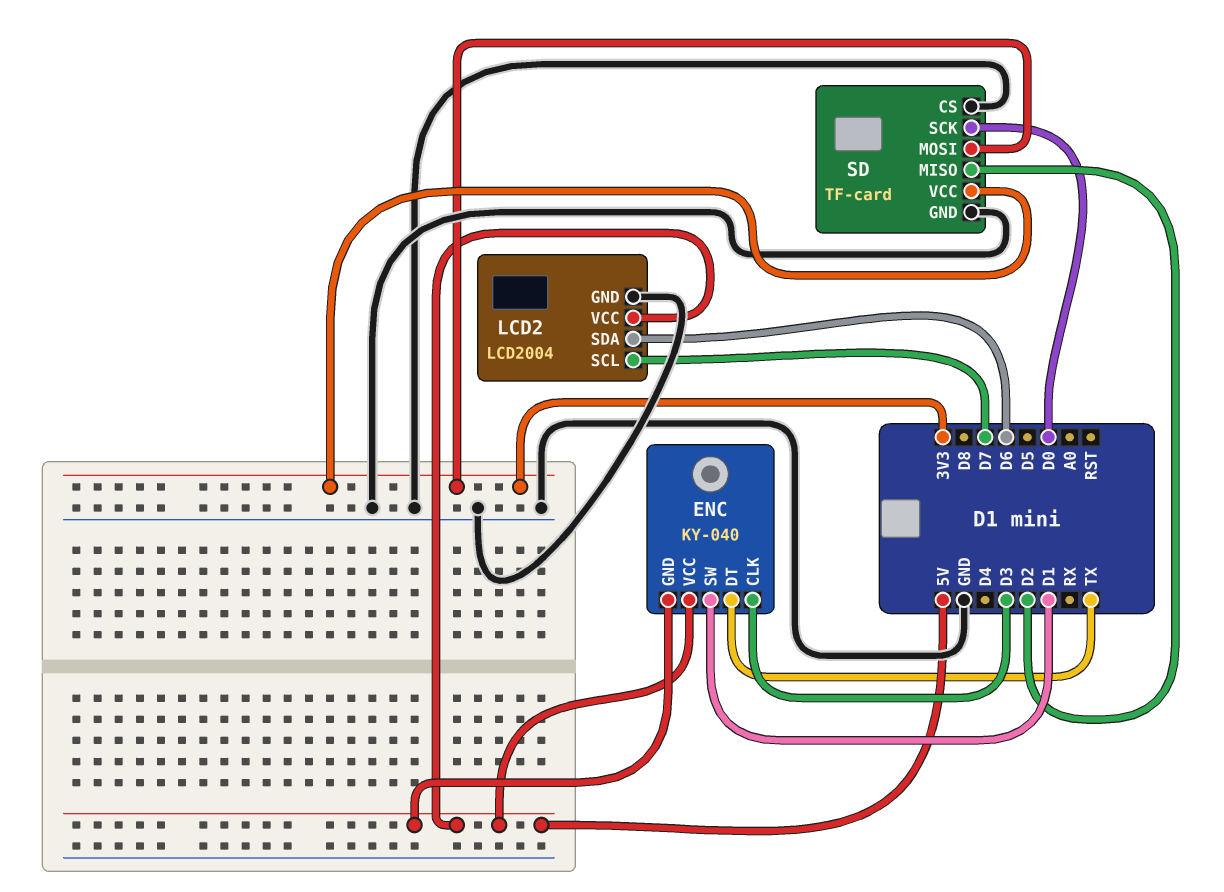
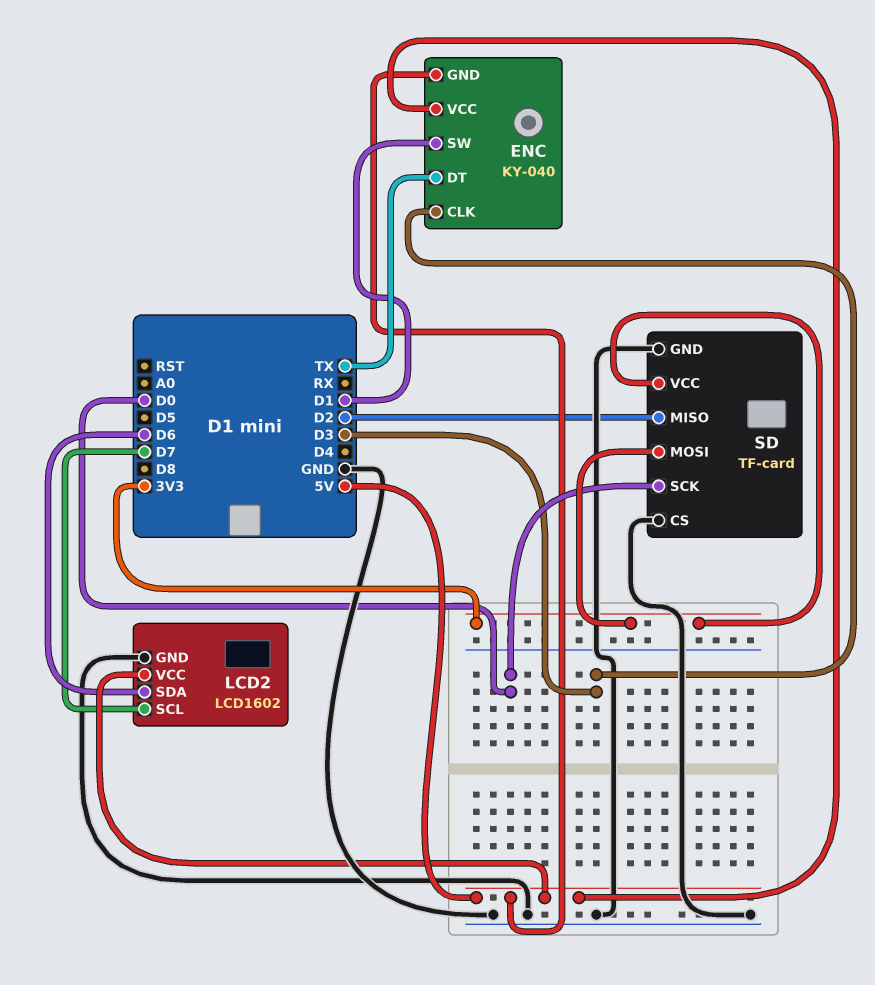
LCD2: LCD2004 -> LCD1602

